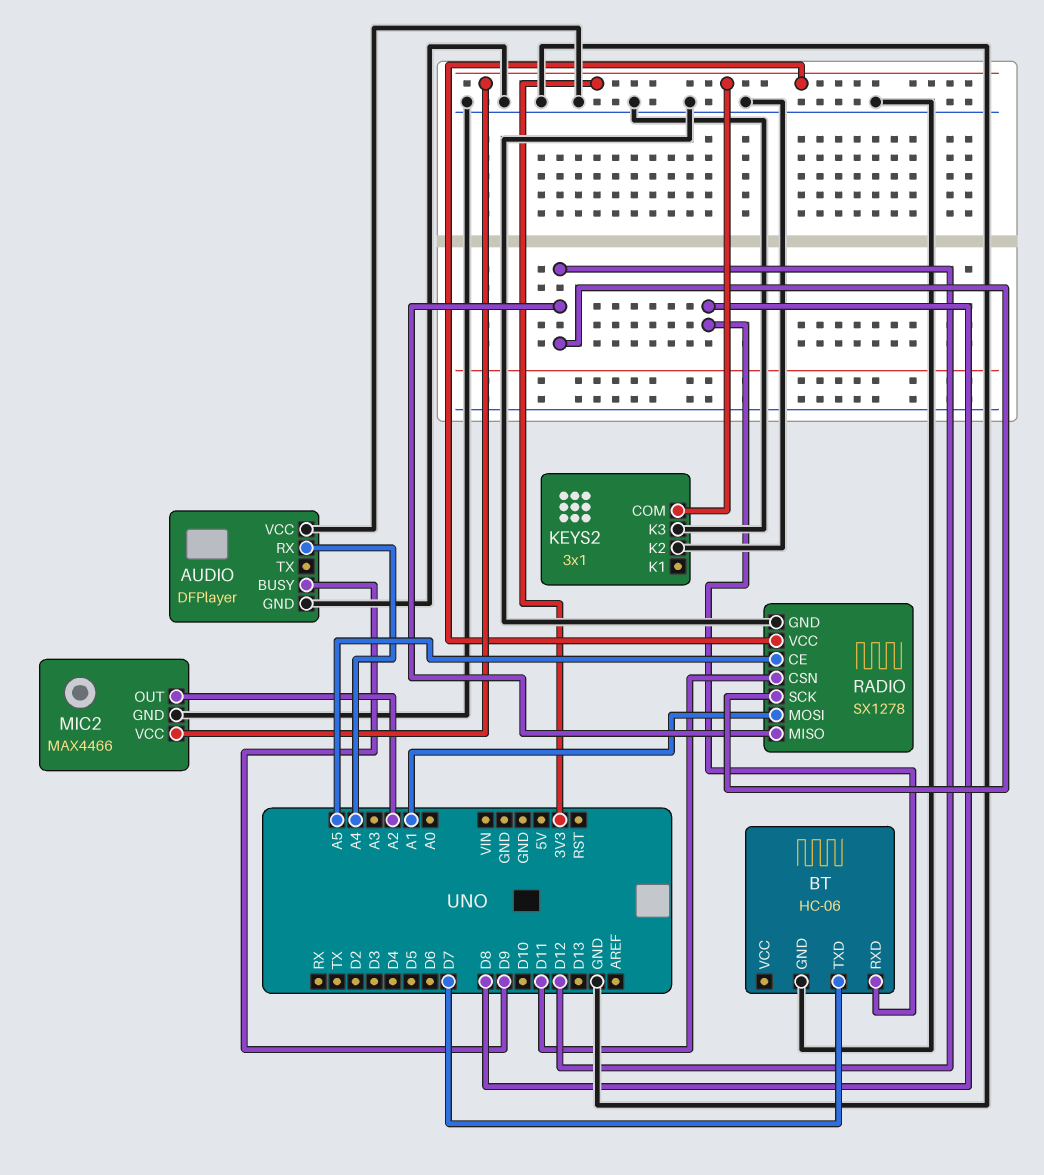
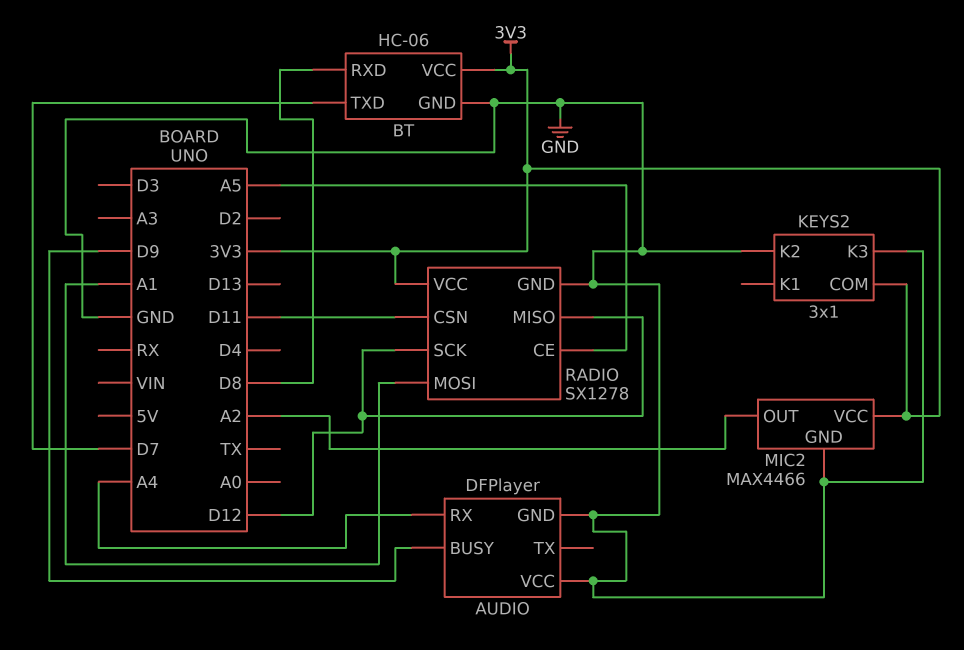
BT pin VCC: none -> 3V3

